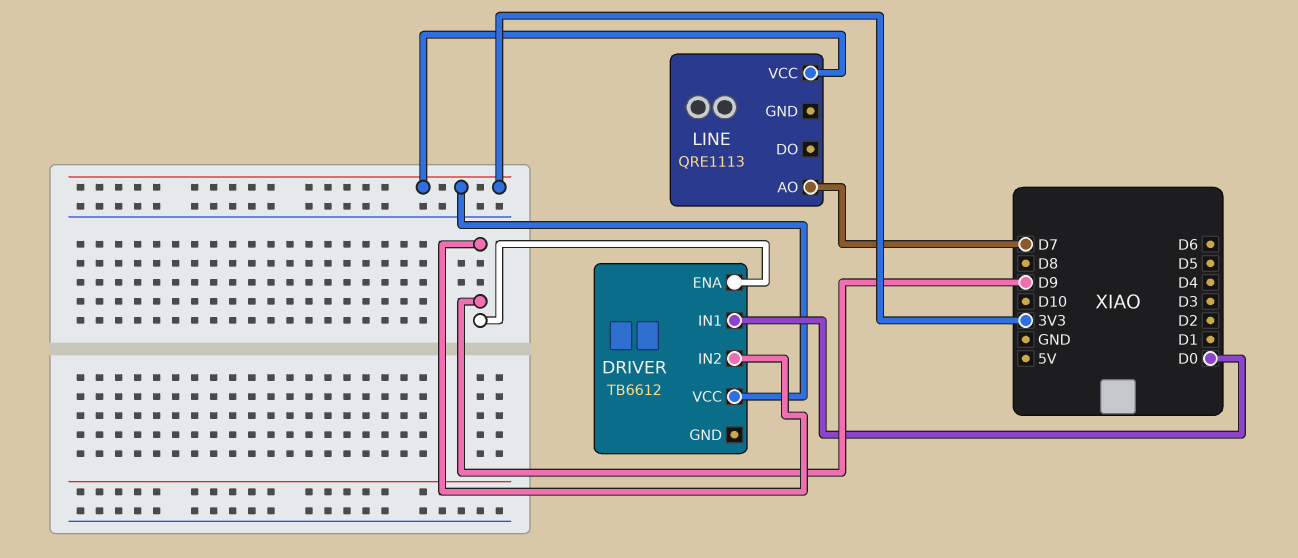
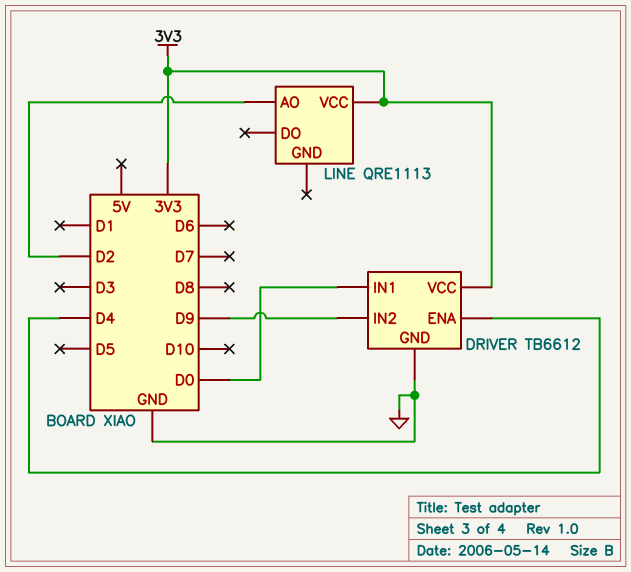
DRIVER pin ENA: D9 -> D4
DRIVER pin GND: none -> GND
LINE pin AO: D7 -> D2

